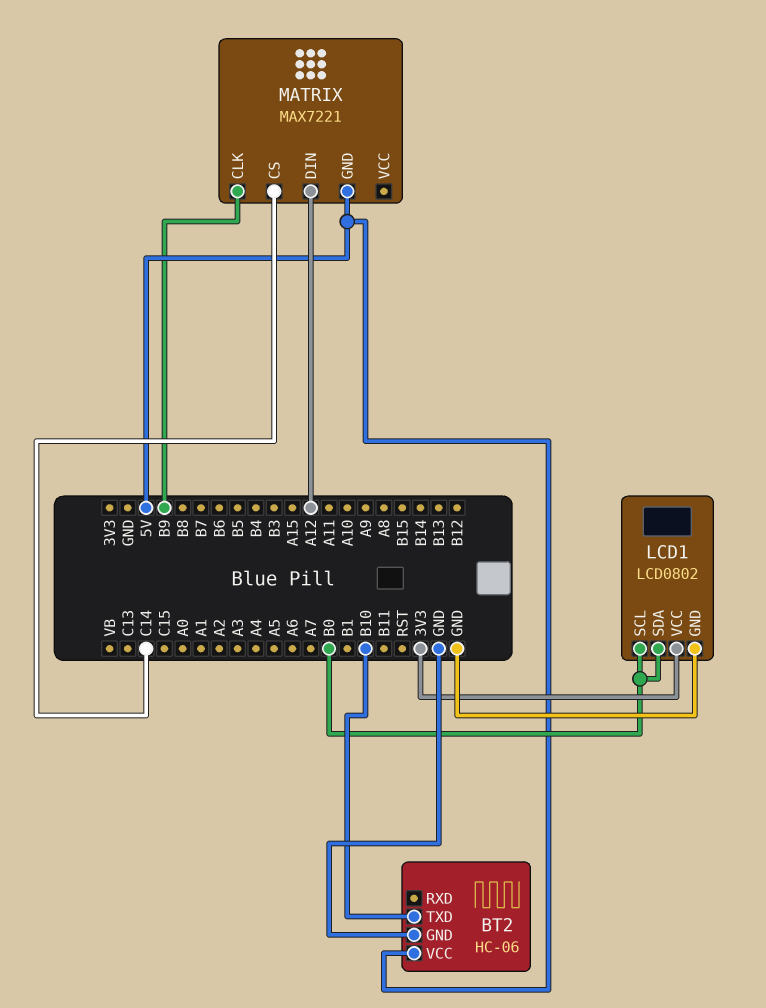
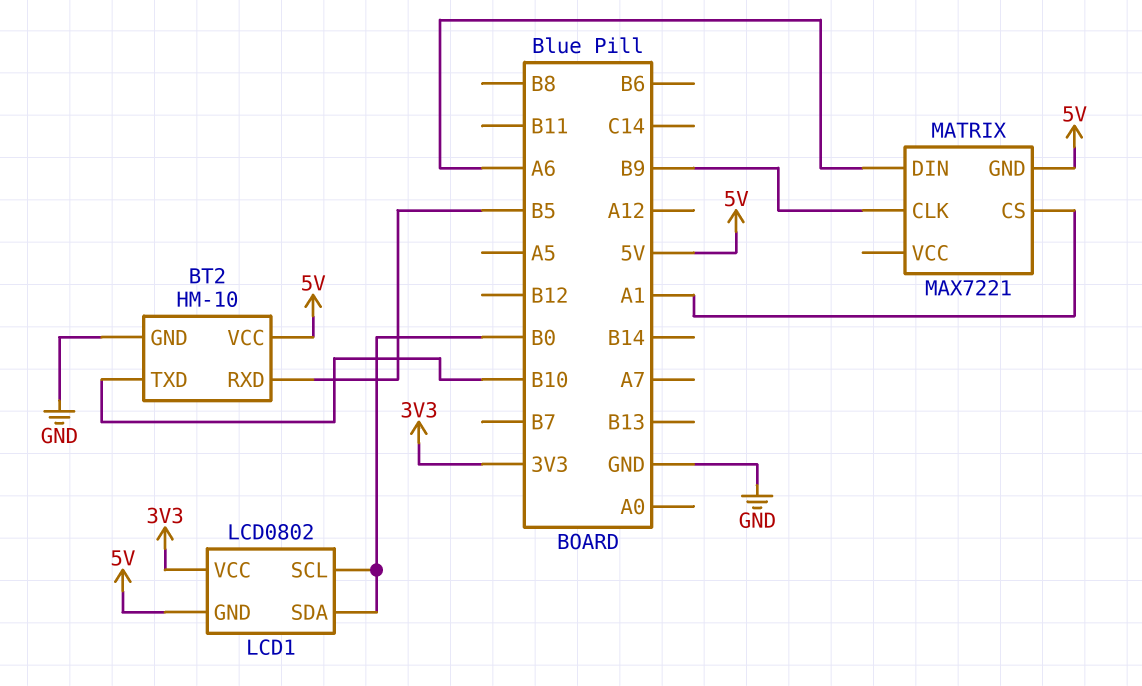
BT2: HC-06 -> HM-10
BT2 pin RXD: none -> B5
LCD1 pin GND: GND -> 5V
MATRIX pin CS: C14 -> A1
MATRIX pin DIN: A12 -> A6

